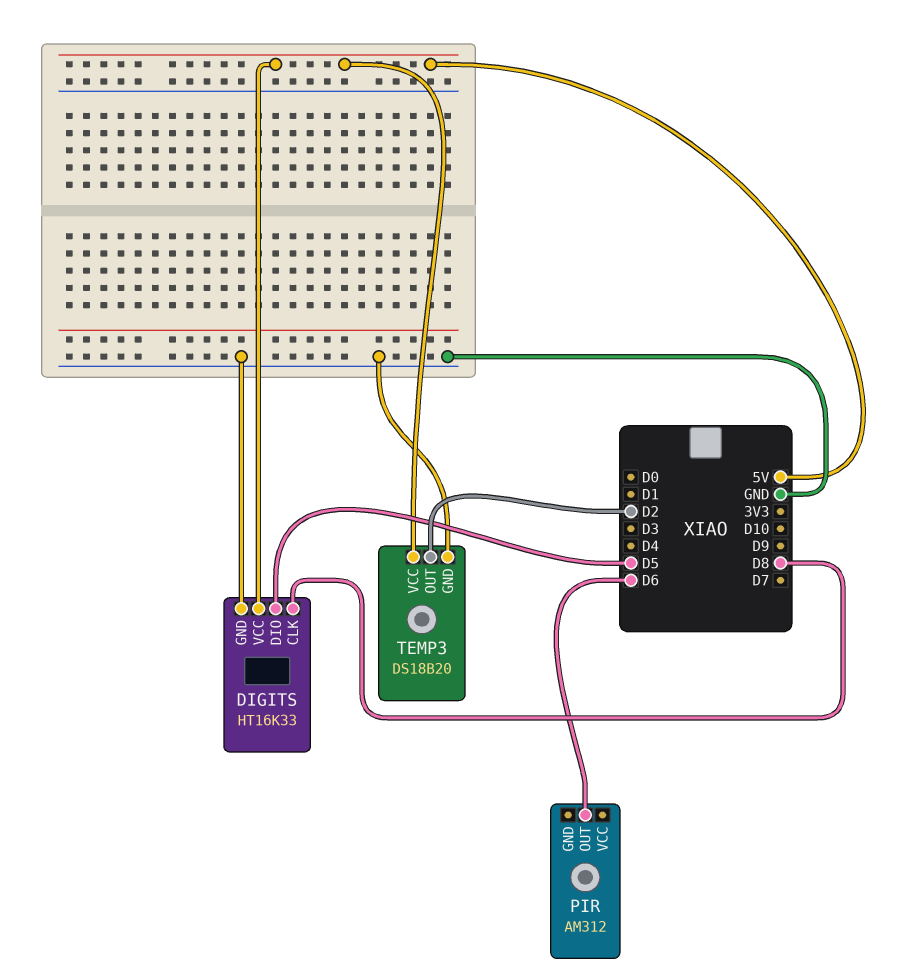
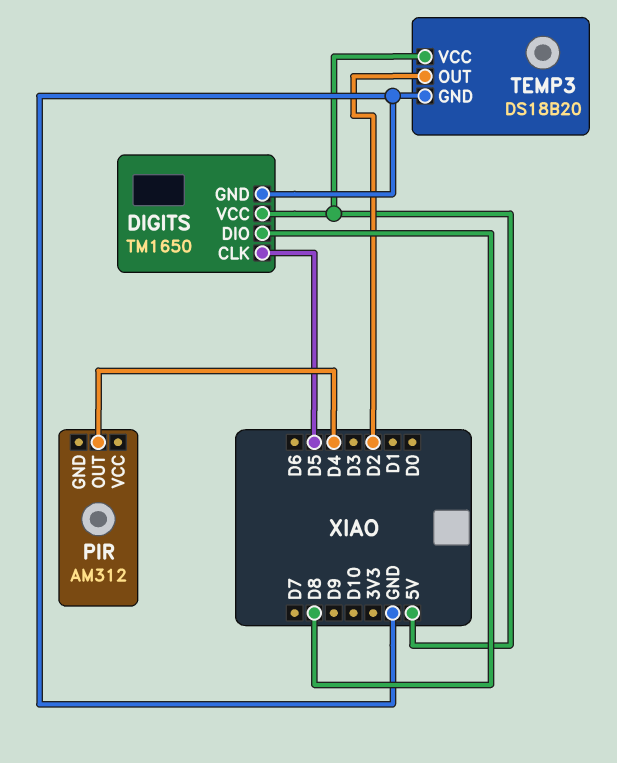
DIGITS: HT16K33 -> TM1650
DIGITS pin CLK: D8 -> D5
DIGITS pin DIO: D5 -> D8
PIR pin OUT: D6 -> D4

